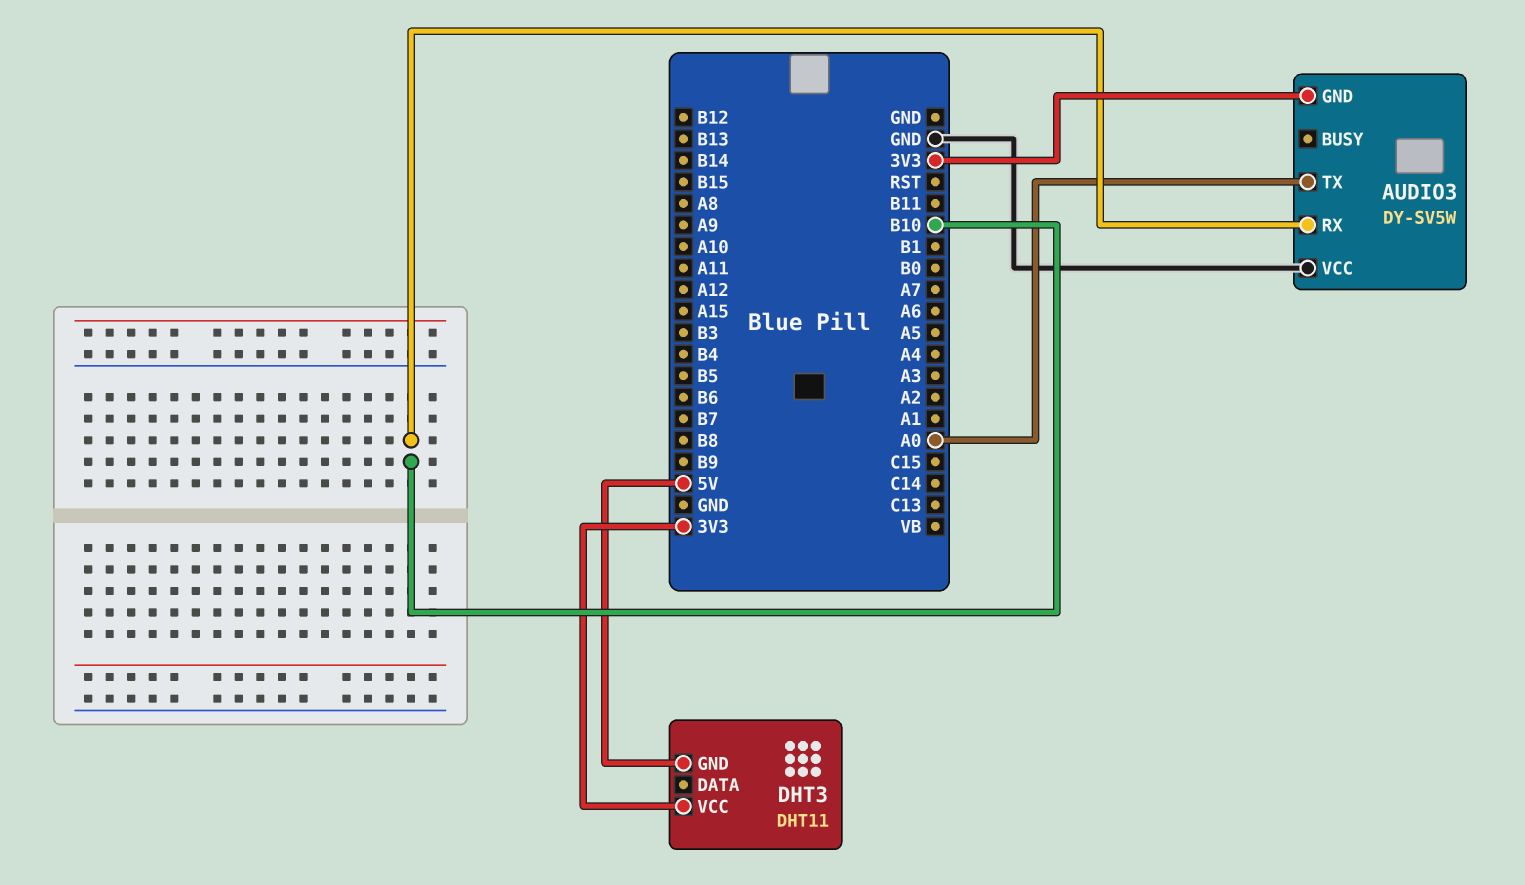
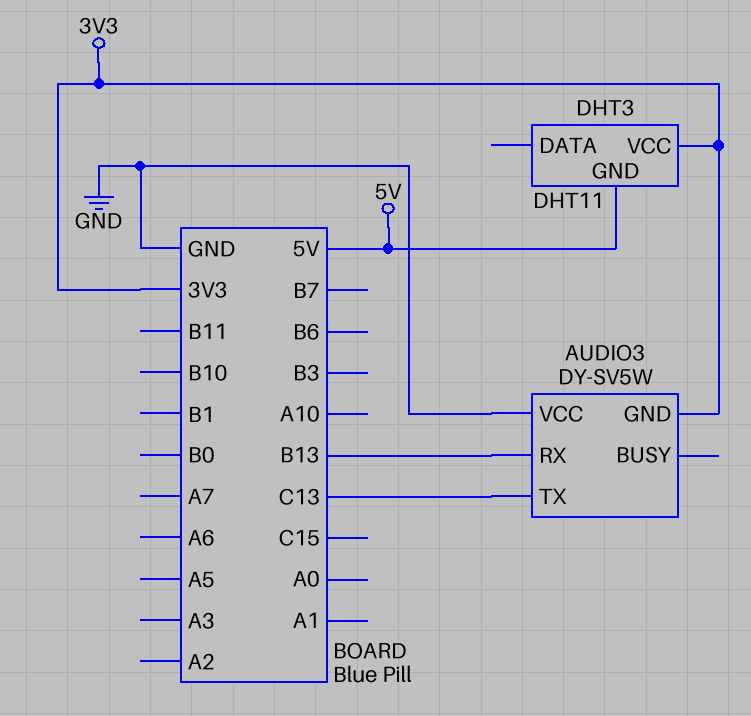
AUDIO3 pin RX: B10 -> B13
AUDIO3 pin TX: A0 -> C13

